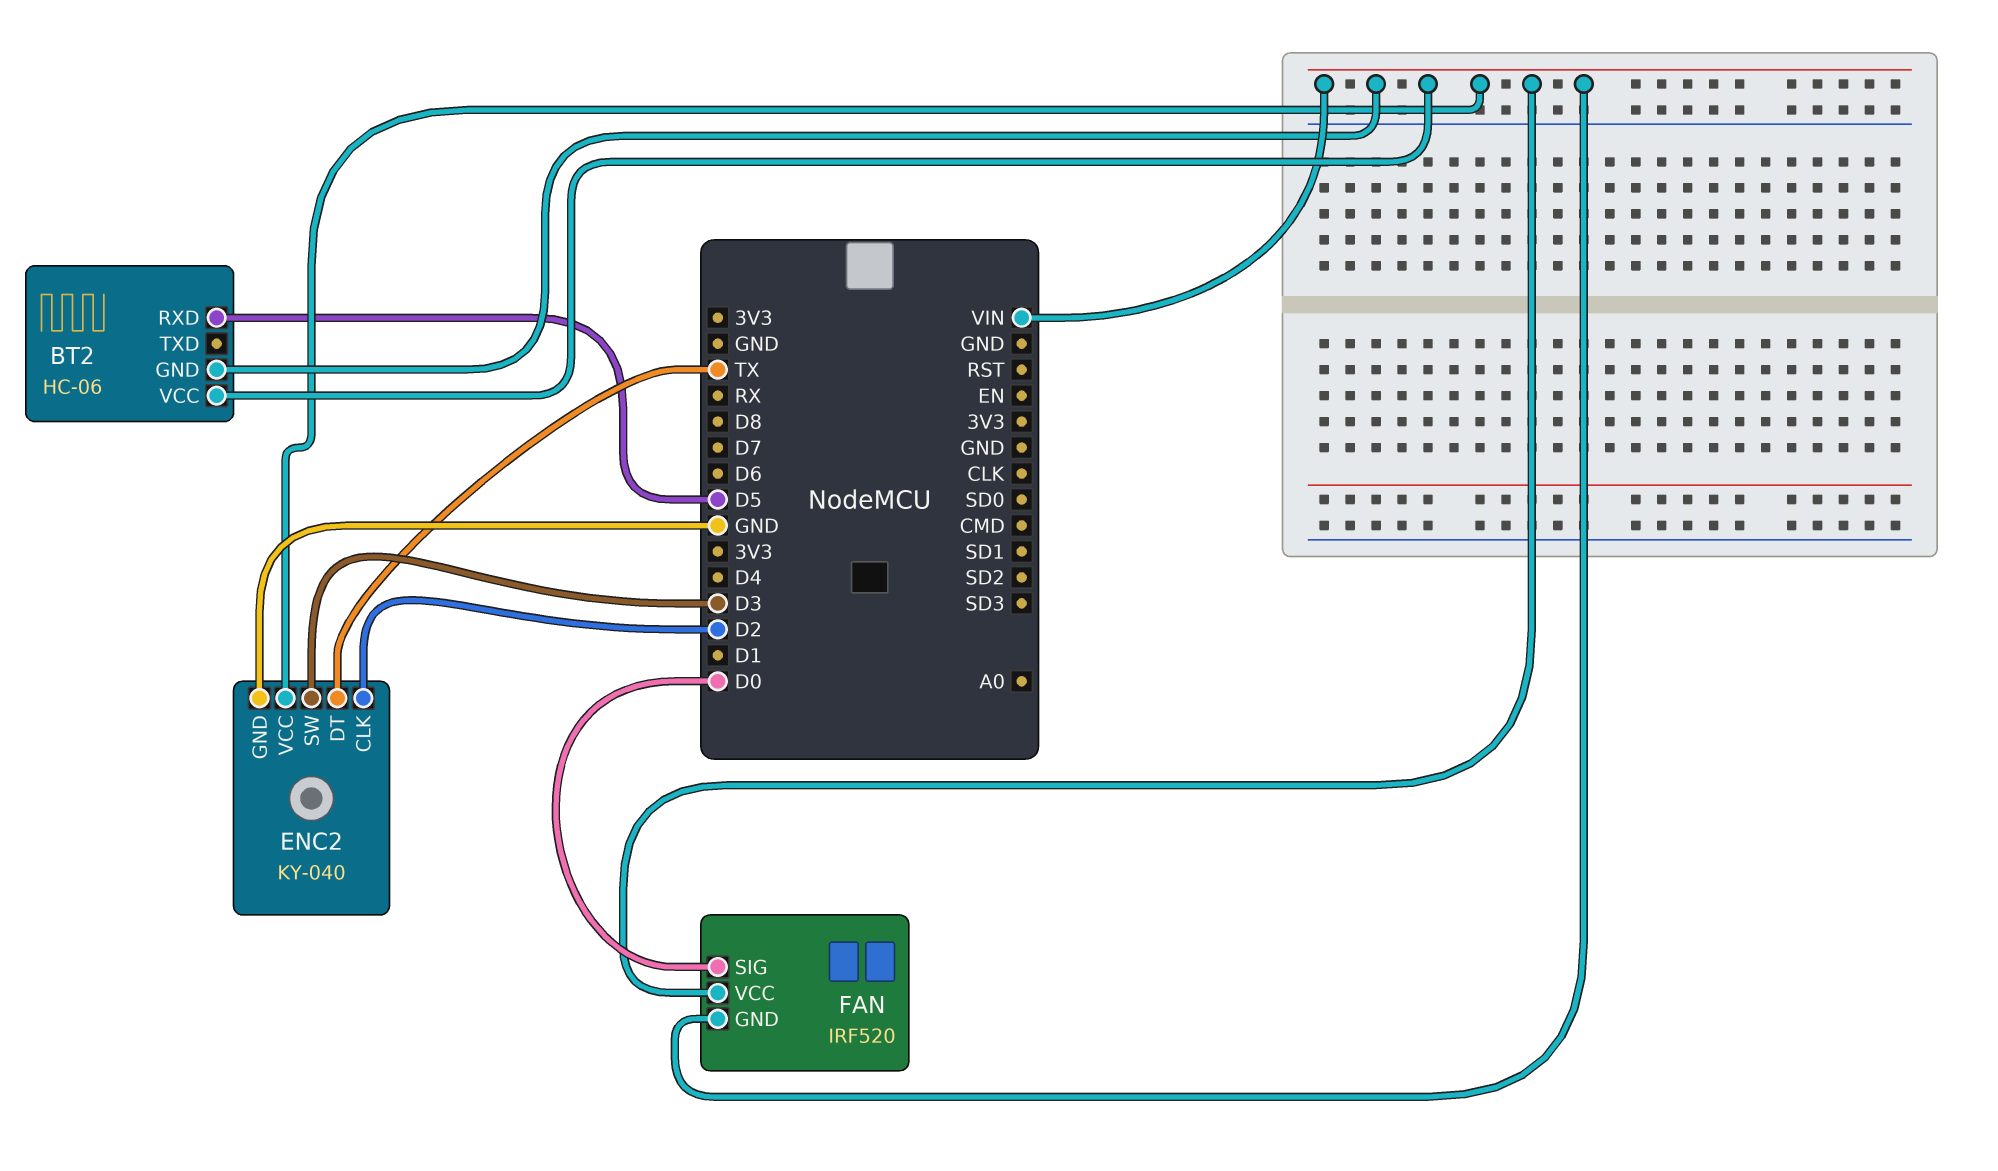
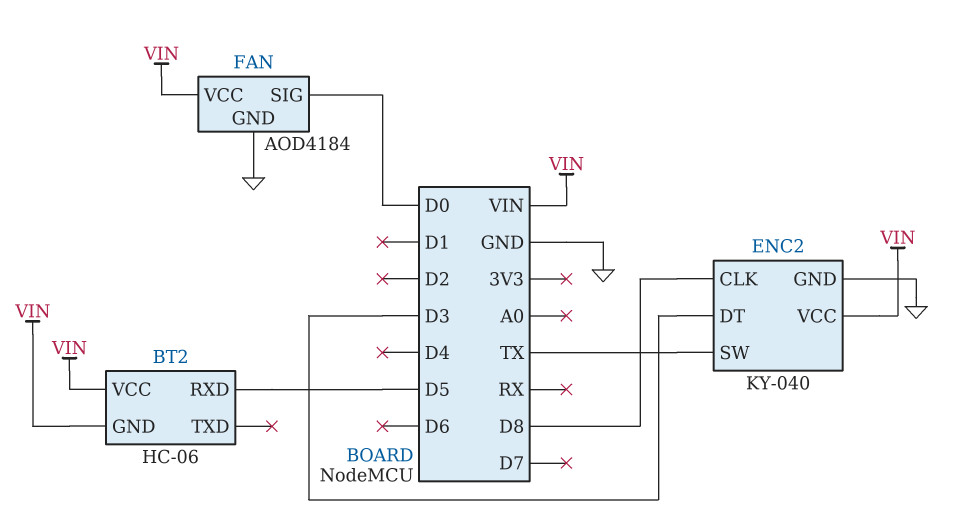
ENC2 pin CLK: D2 -> D8
ENC2 pin DT: TX -> D3
ENC2 pin SW: D3 -> TX
FAN: IRF520 -> AOD4184
FAN pin GND: VIN -> GND

